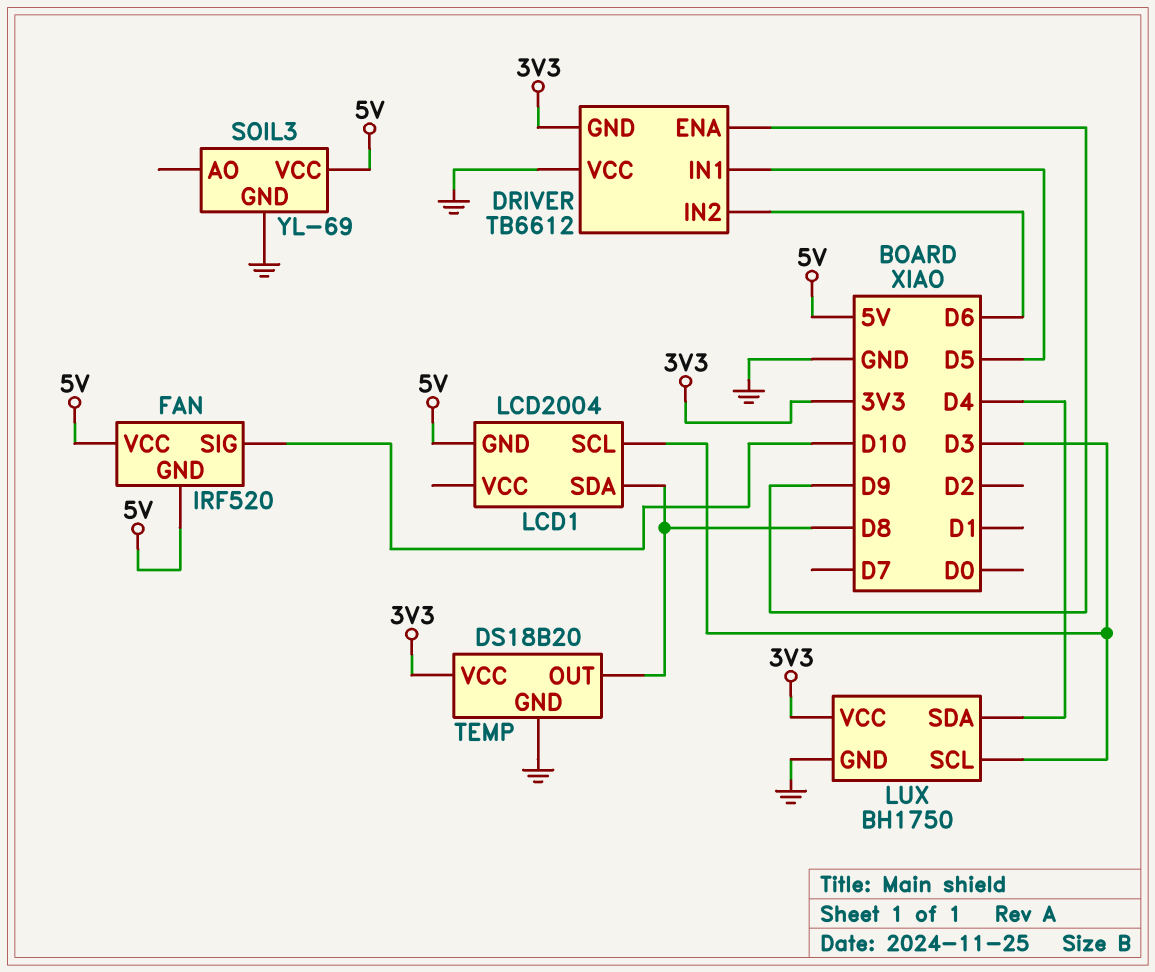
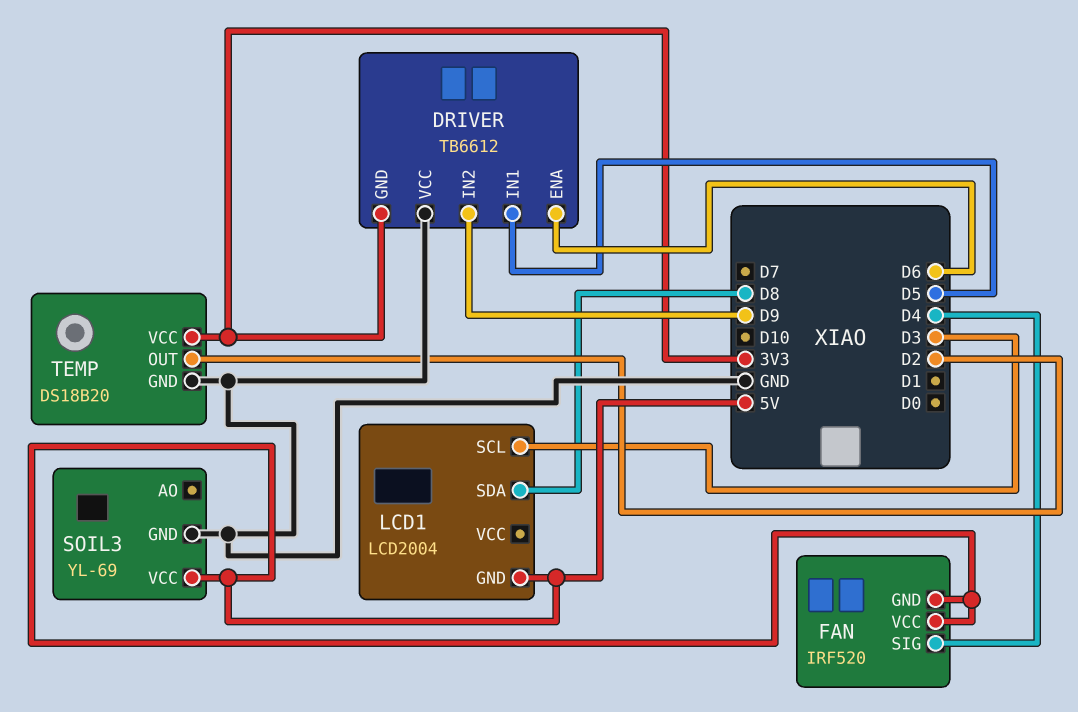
DRIVER pin ENA: D9 -> D6
DRIVER pin IN2: D6 -> D9
FAN pin SIG: D10 -> D4
LUX: BH1750 -> none
LUX pin GND: GND -> none
LUX pin SCL: D3 -> none
LUX pin SDA: D4 -> none
LUX pin VCC: 3V3 -> none
TEMP pin OUT: D8 -> D2

